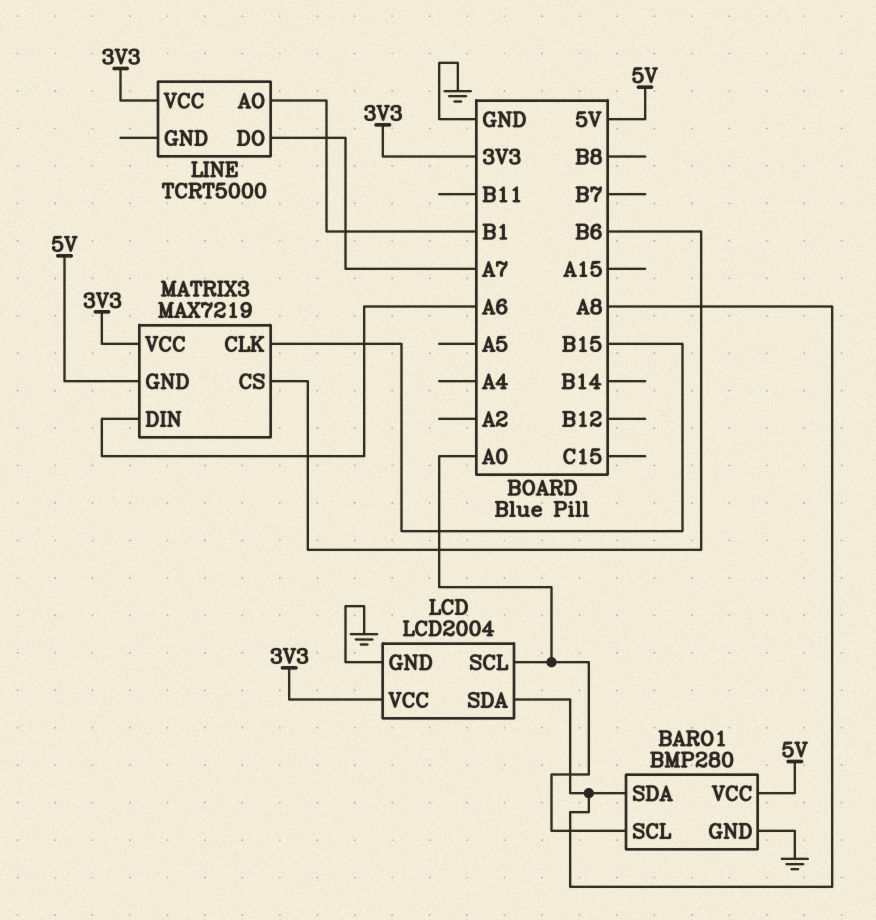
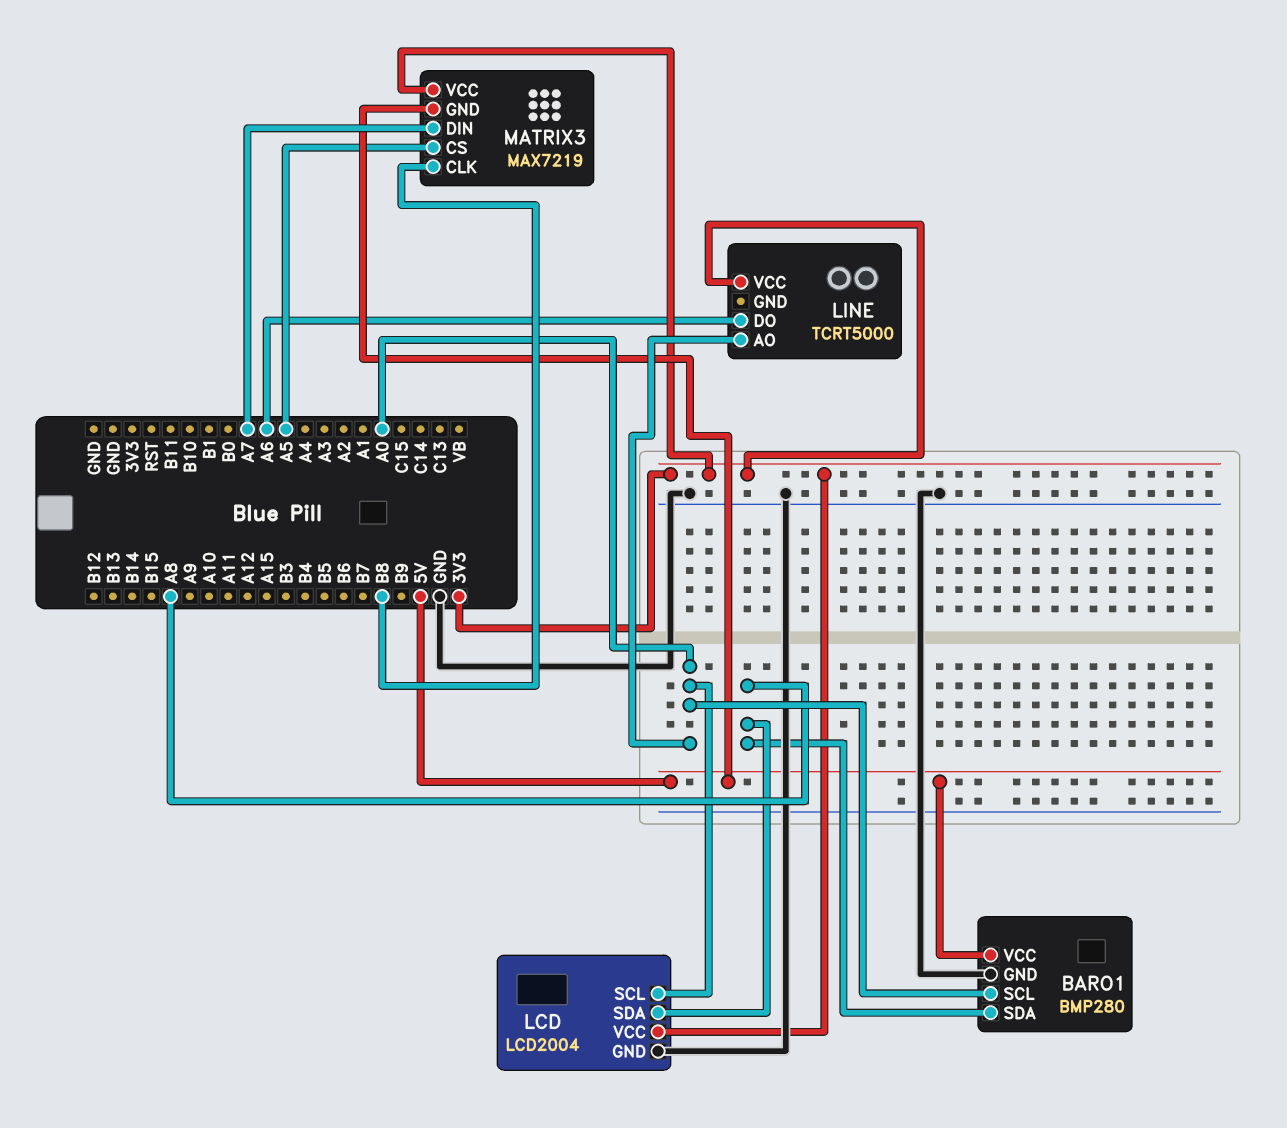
LINE pin AO: B1 -> A0
LINE pin DO: A7 -> A6
MATRIX3 pin CLK: B15 -> B8
MATRIX3 pin CS: B6 -> A5
MATRIX3 pin DIN: A6 -> A7

